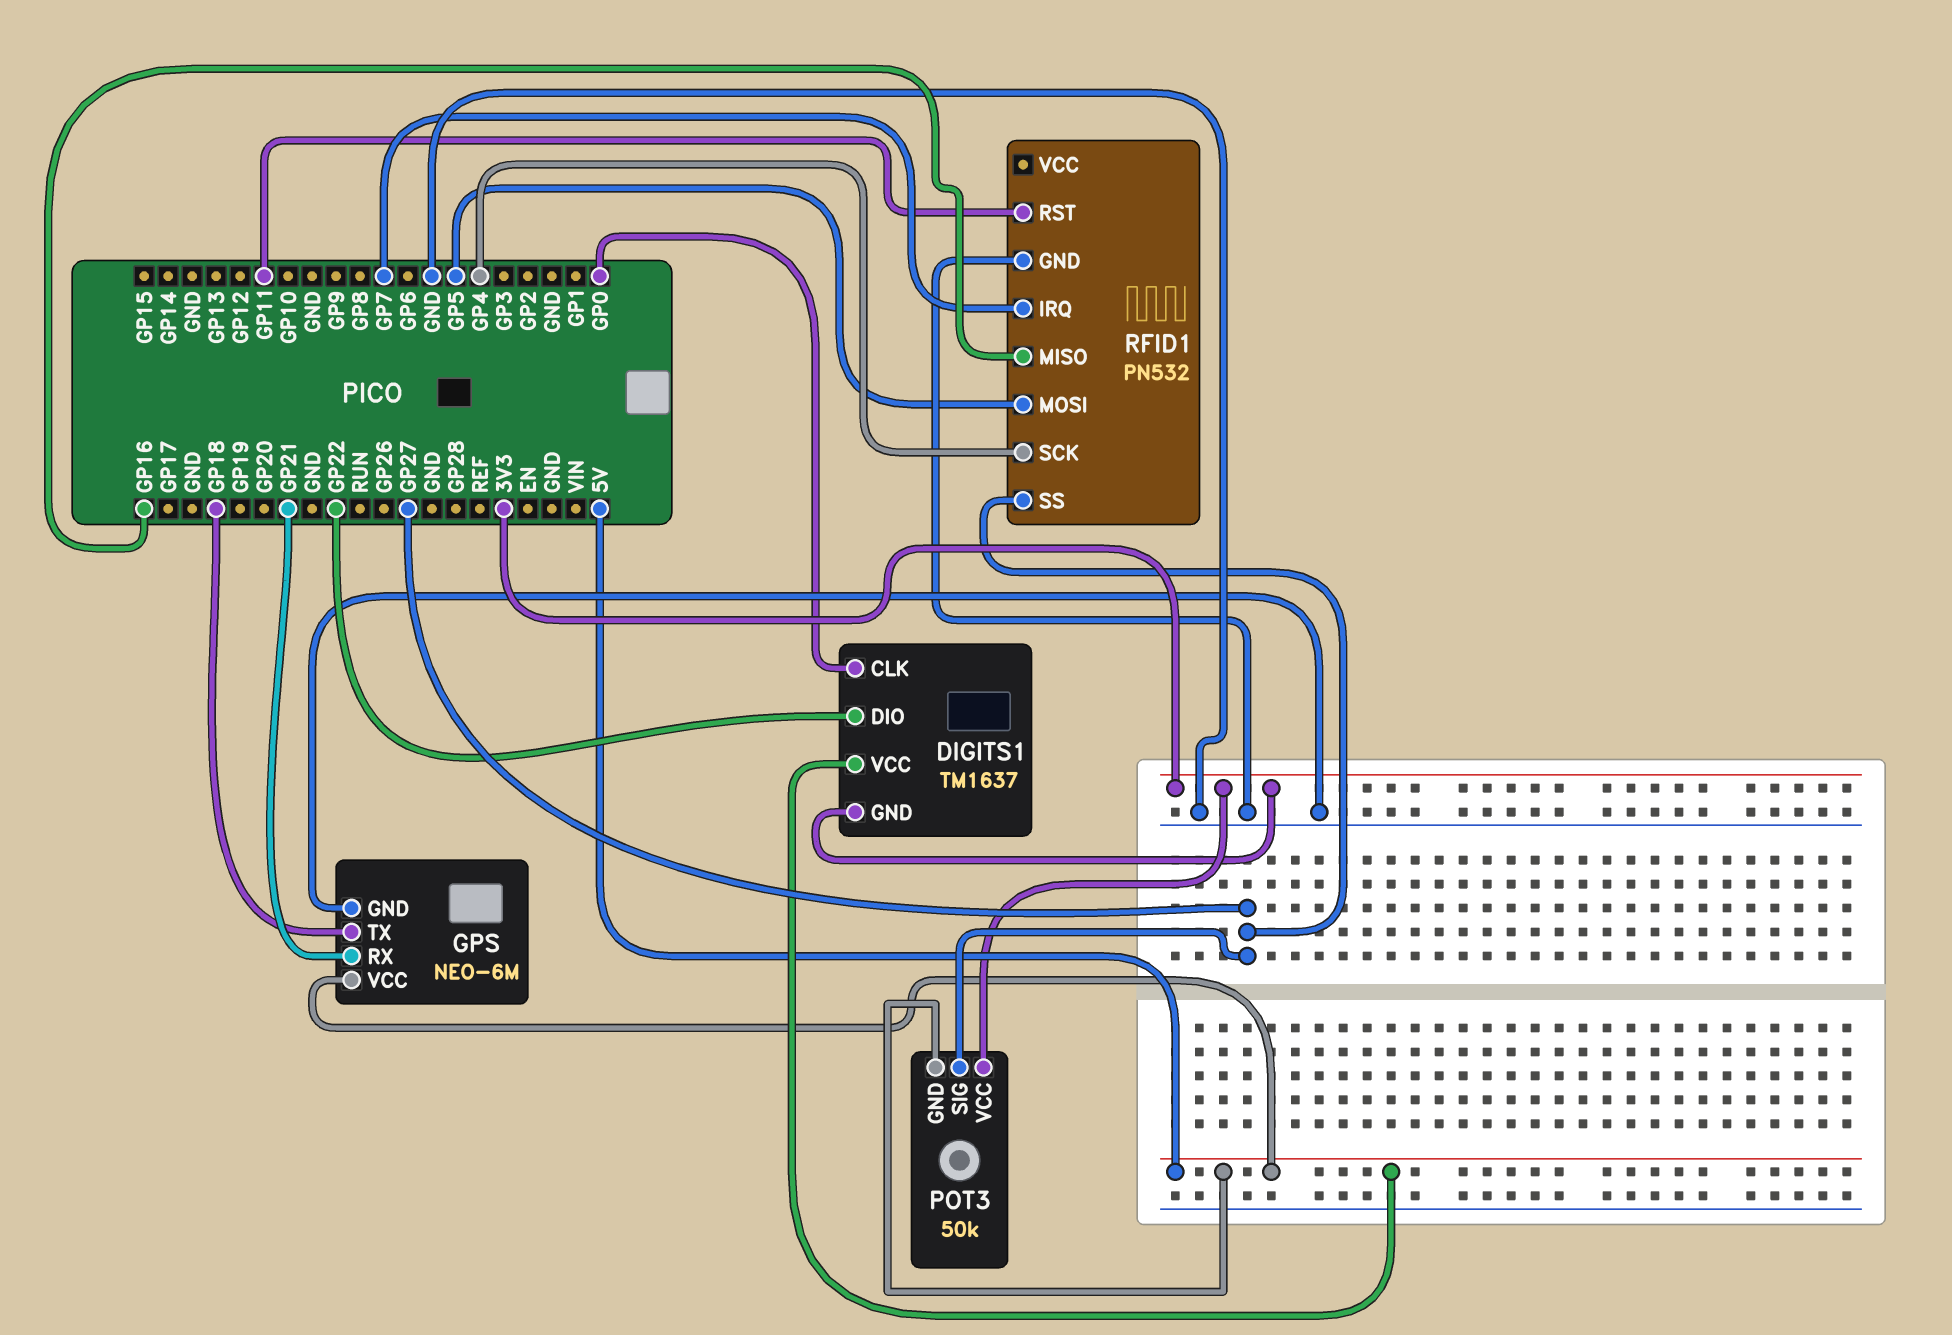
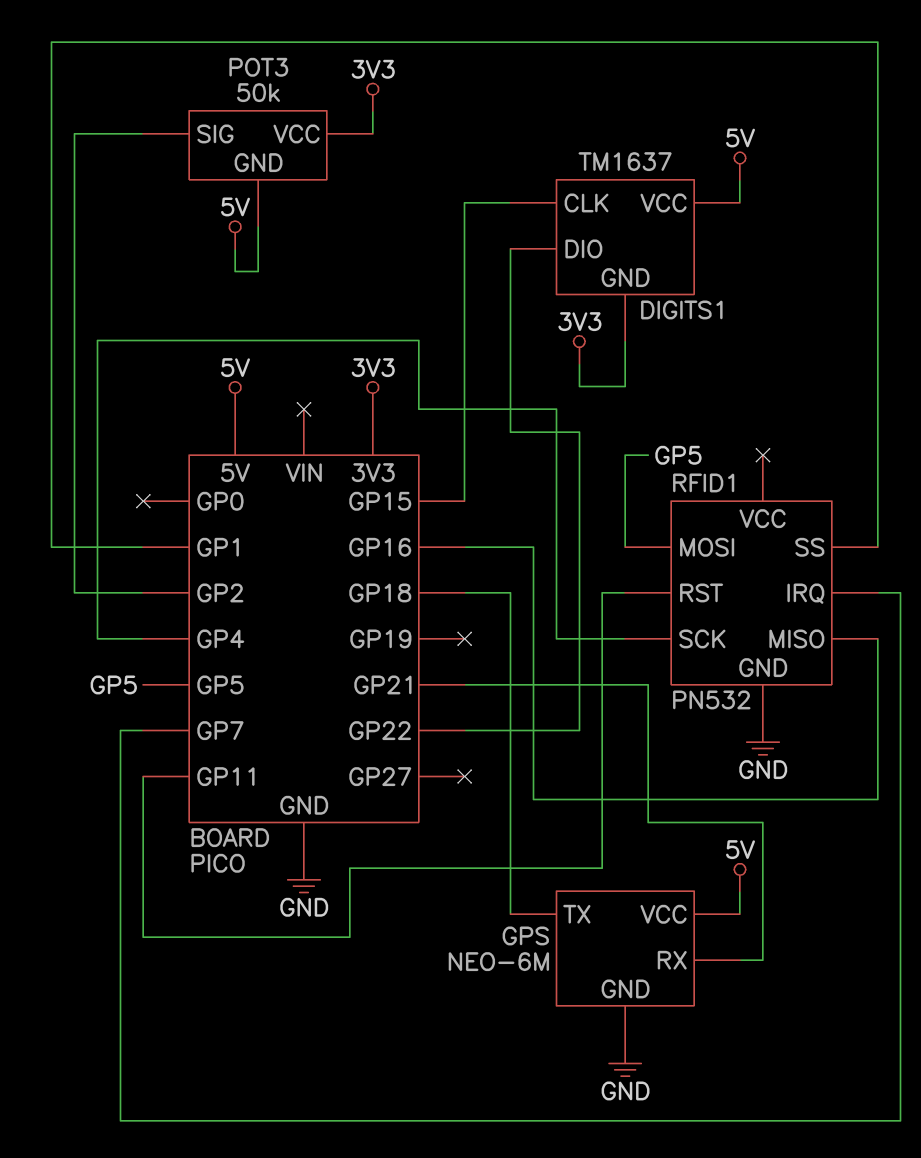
DIGITS1 pin CLK: GP0 -> GP15
POT3 pin SIG: GP27 -> GP2
RFID1 pin SS: GP27 -> GP1

